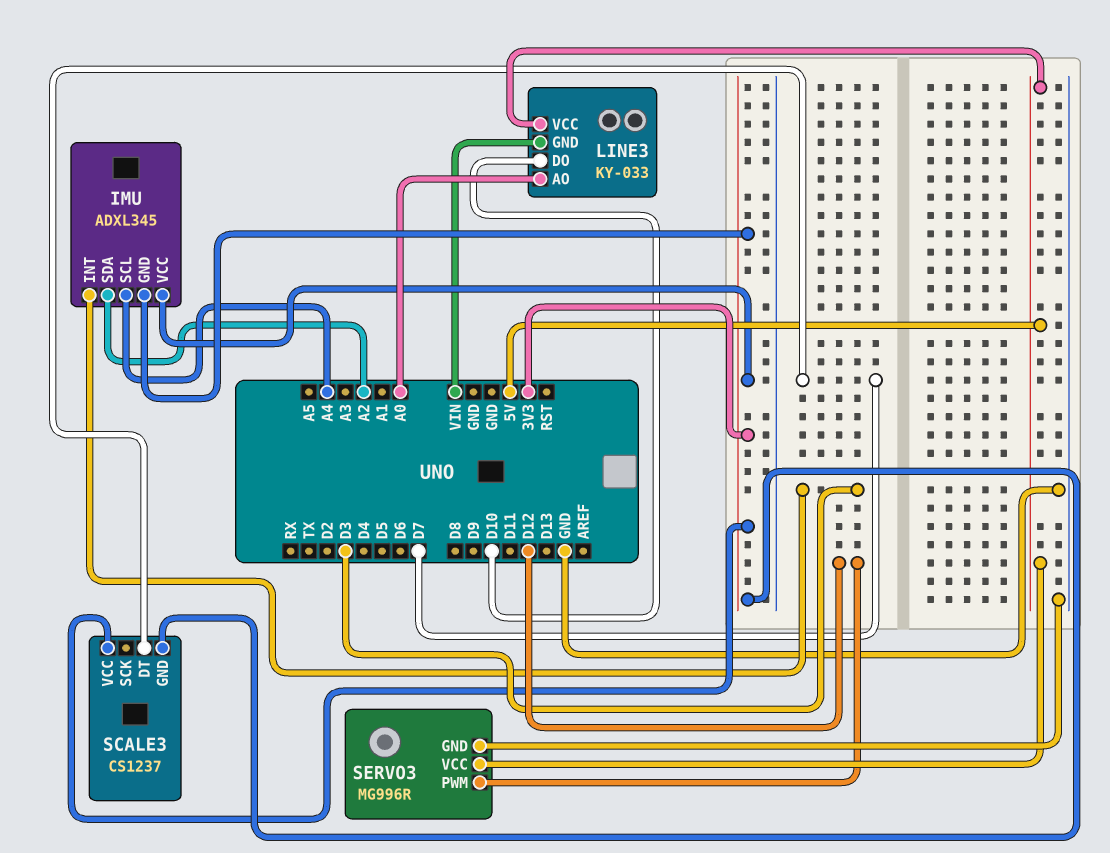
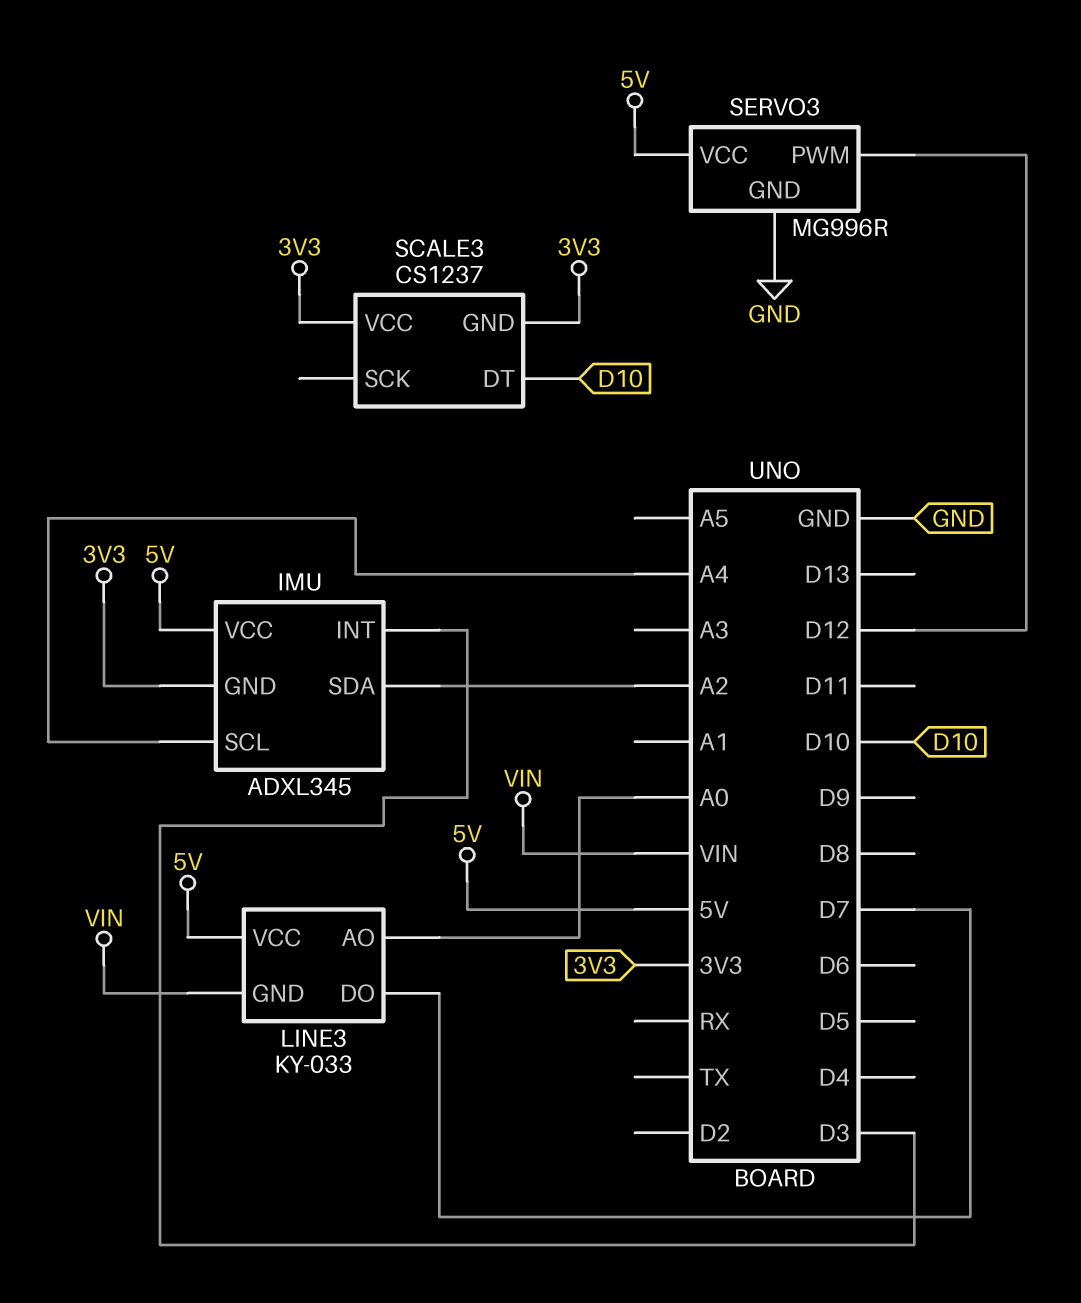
IMU pin VCC: 3V3 -> 5V
LINE3 pin DO: D10 -> D7
SCALE3 pin DT: D7 -> D10

